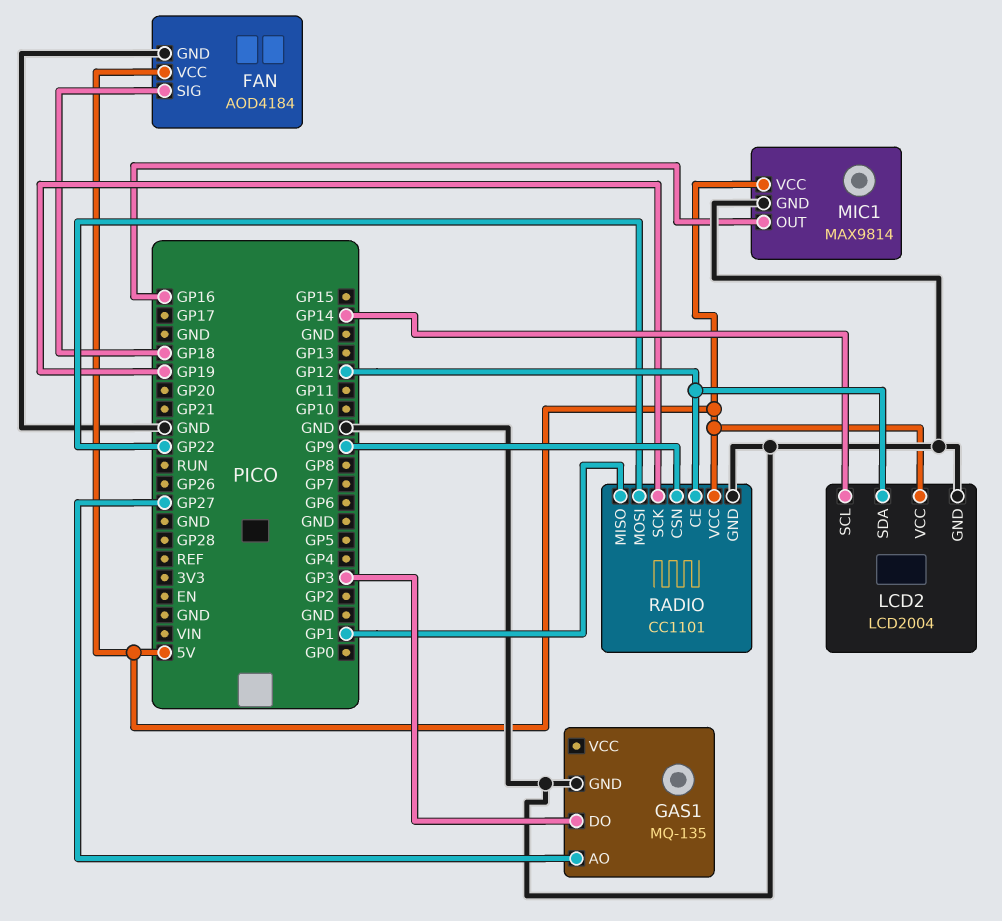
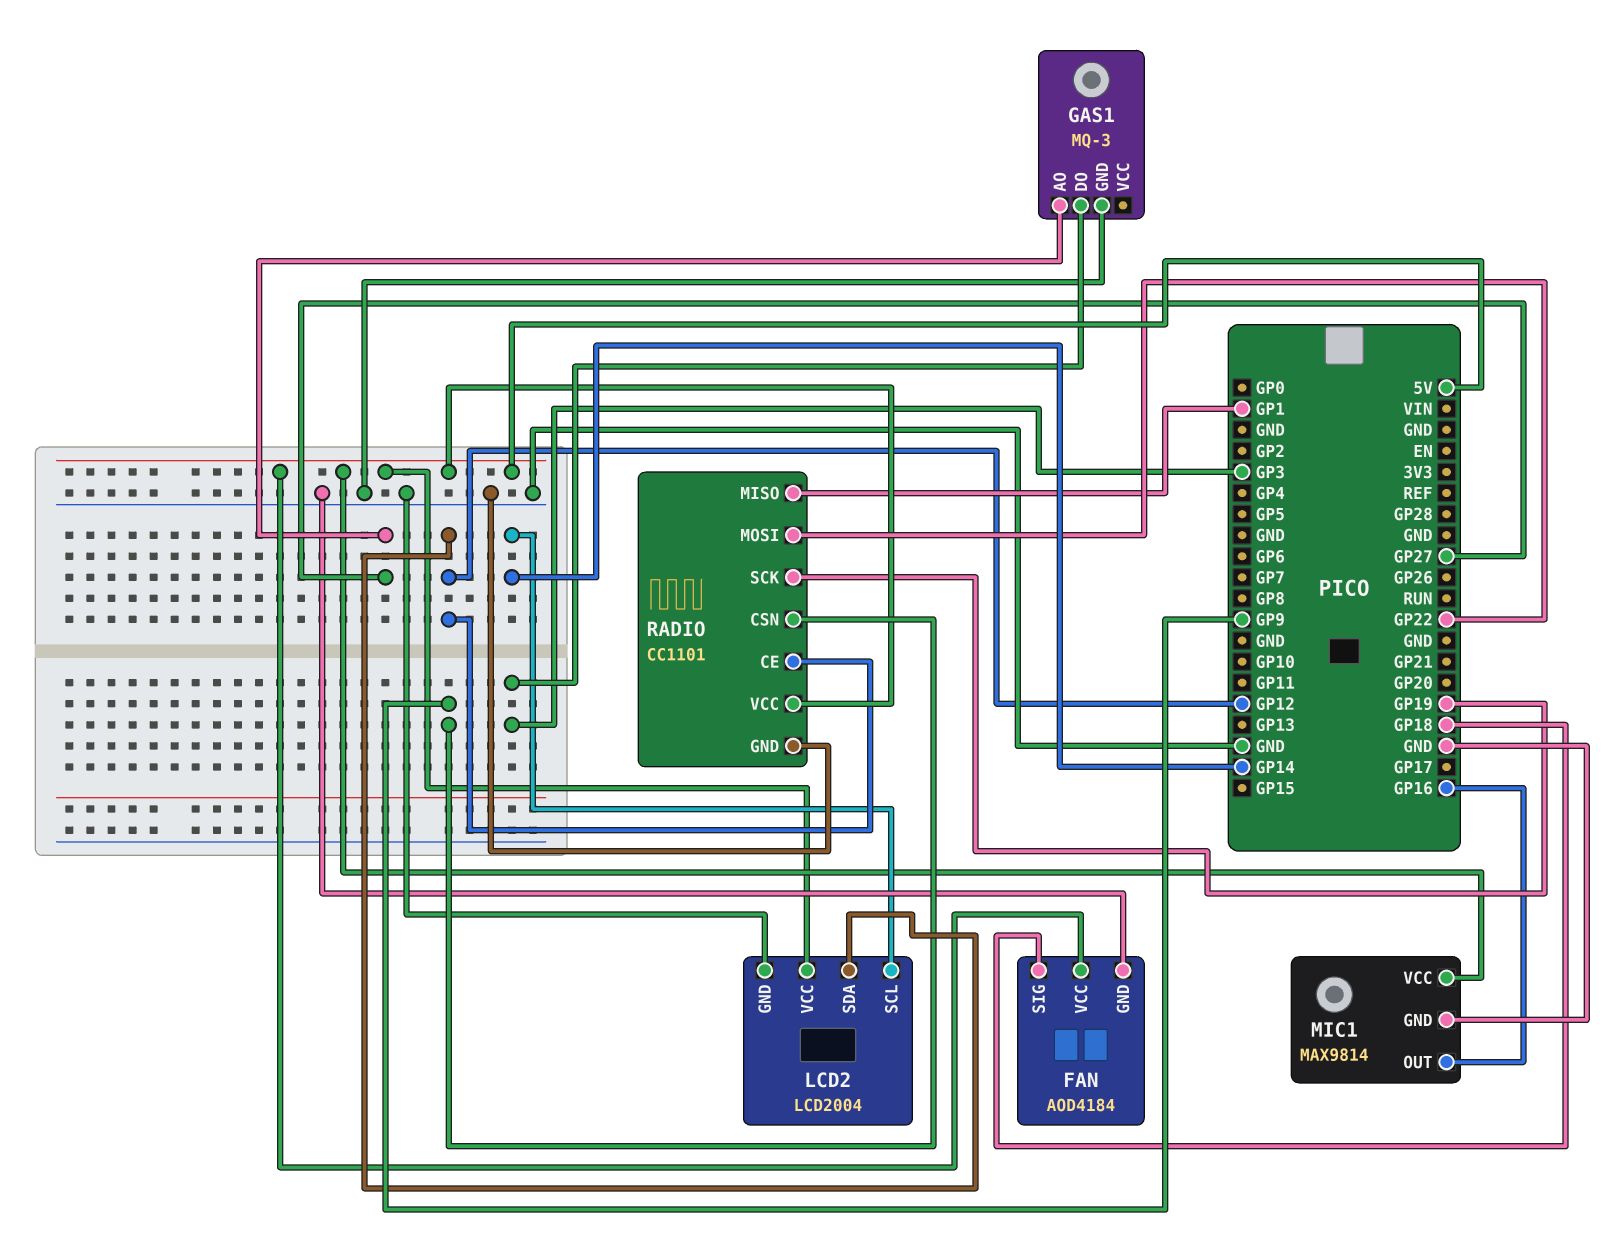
GAS1: MQ-135 -> MQ-3

